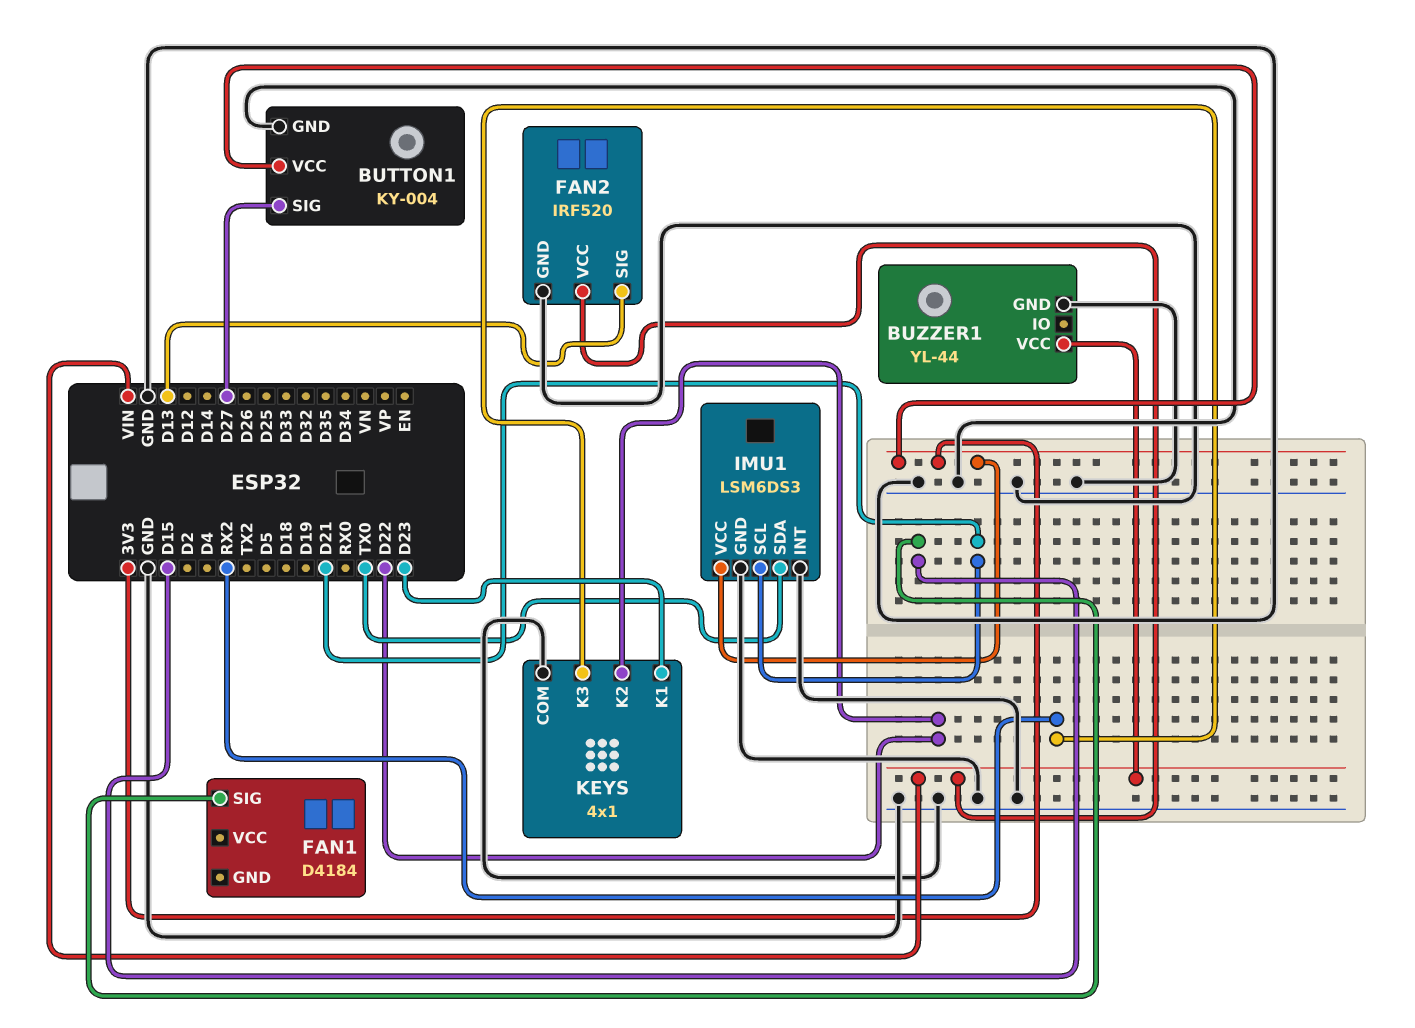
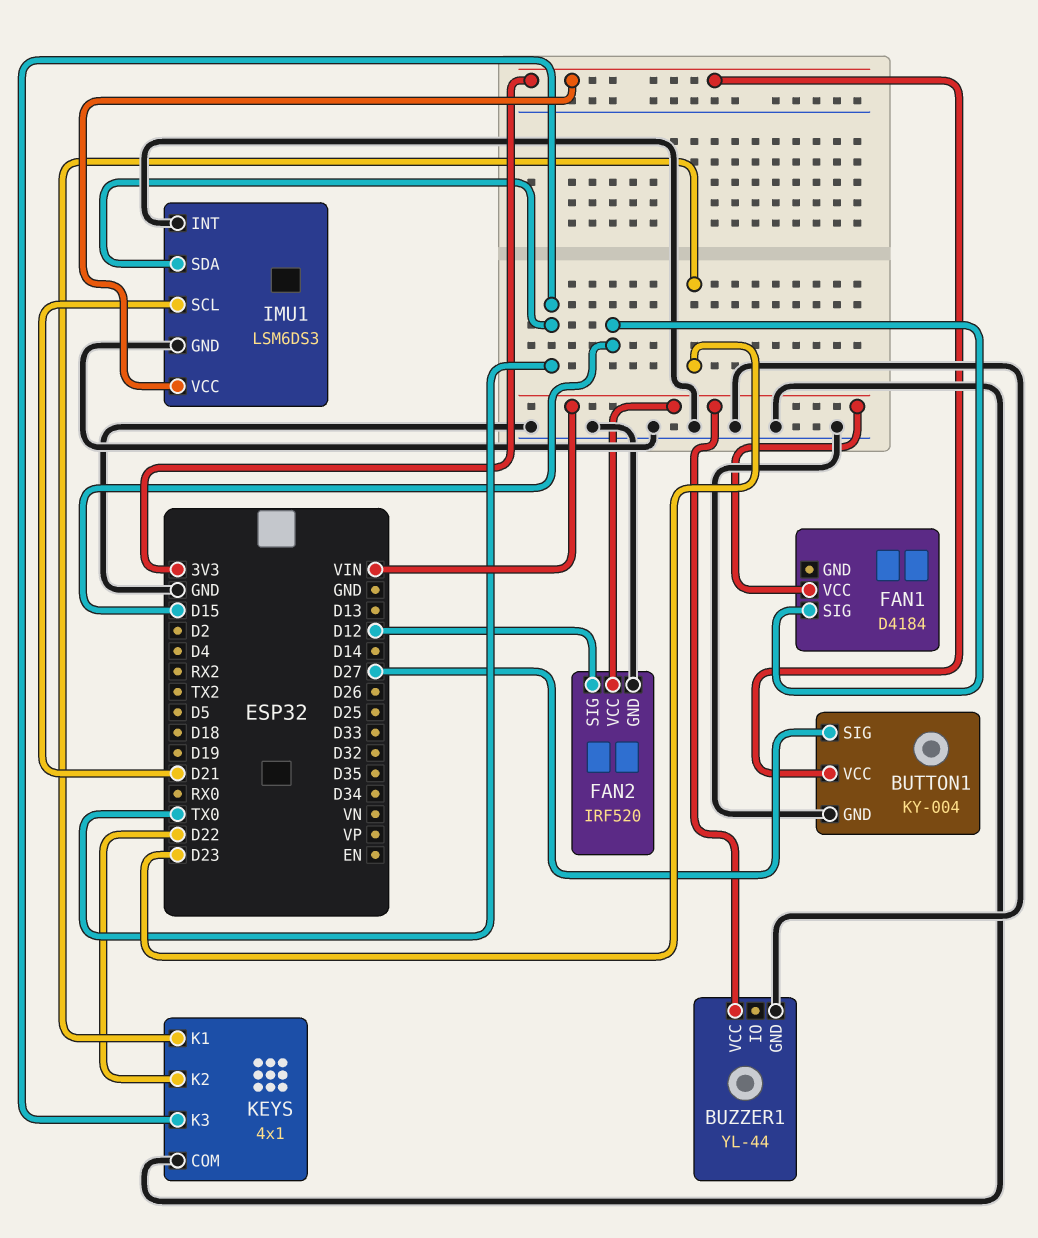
FAN1 pin VCC: none -> VIN
FAN2 pin SIG: D13 -> D12
KEYS pin K3: RX2 -> TX0

